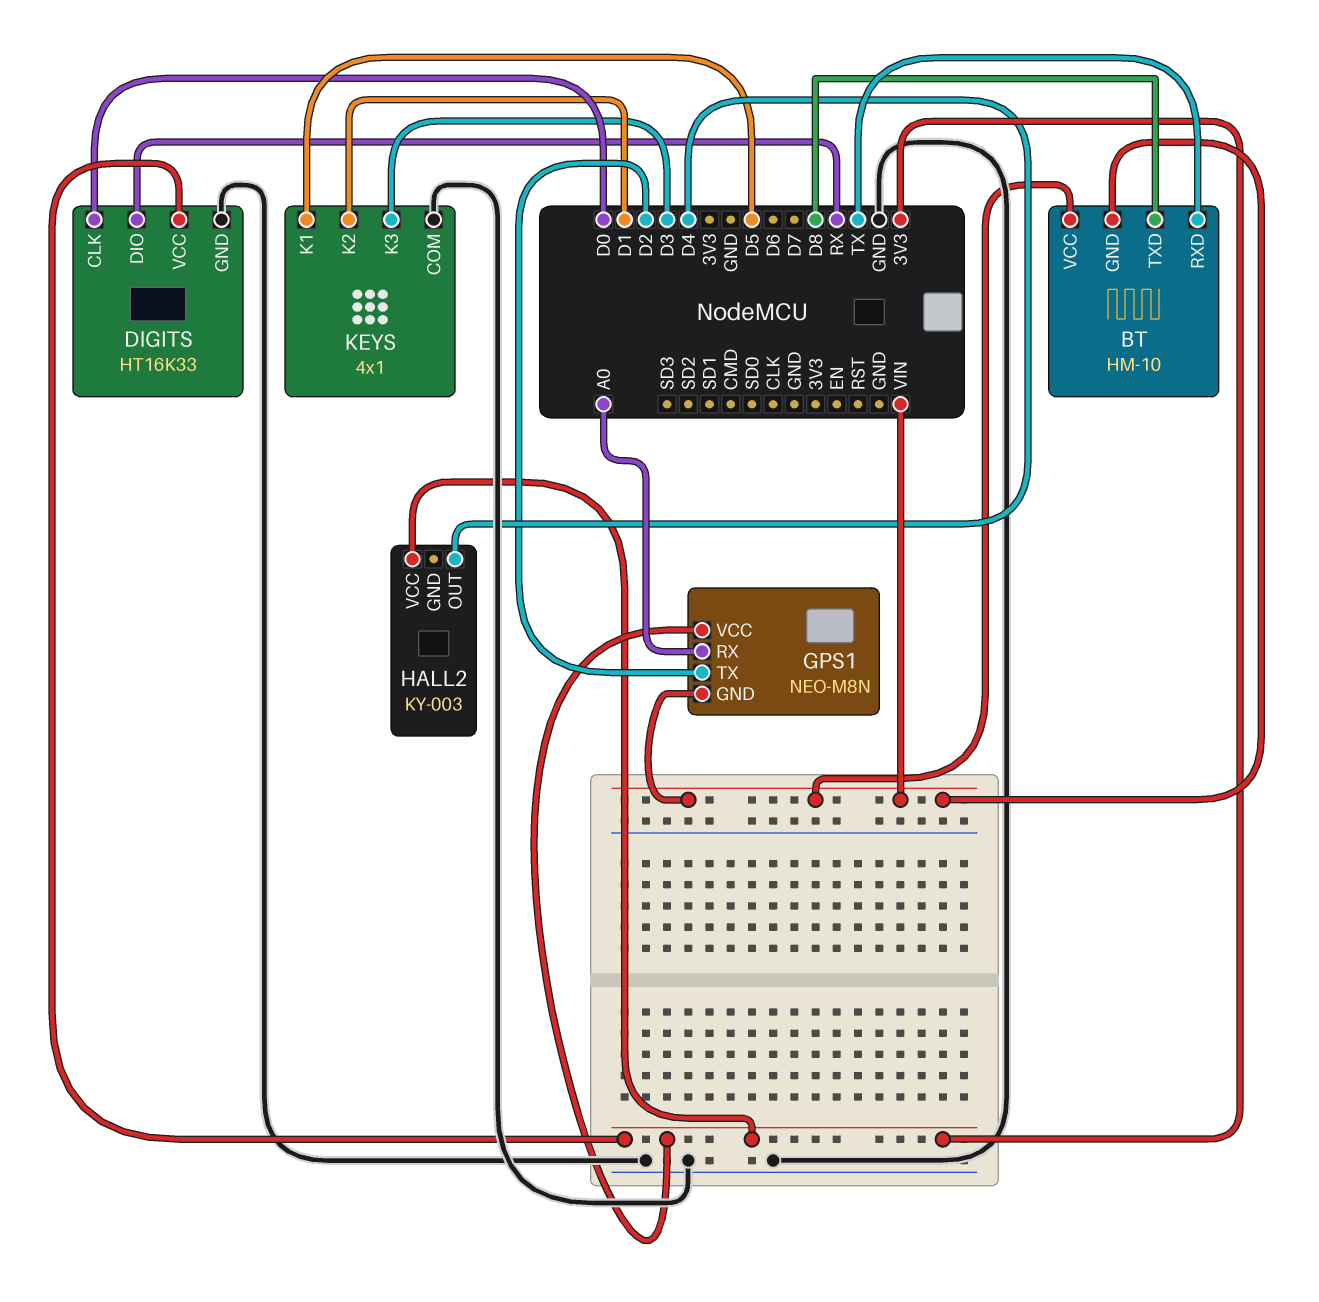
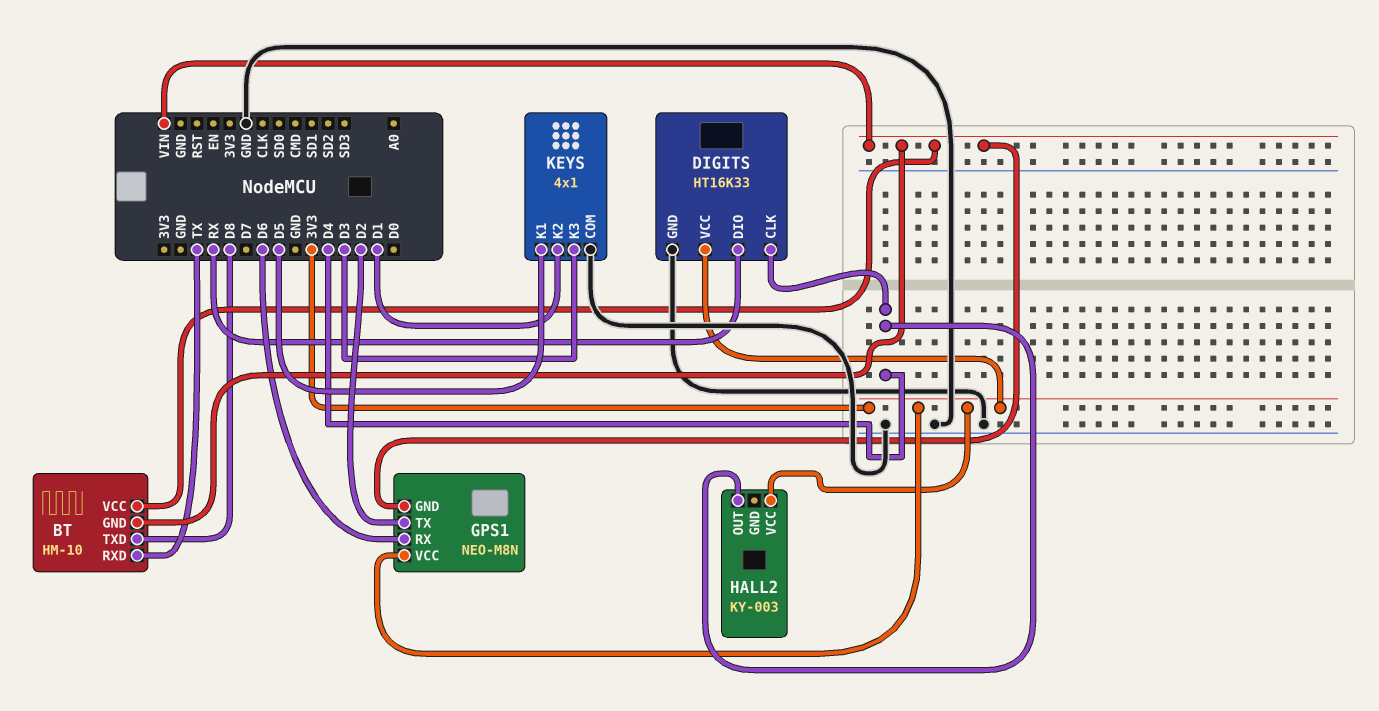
DIGITS pin CLK: D0 -> D4
GPS1 pin RX: A0 -> D6

